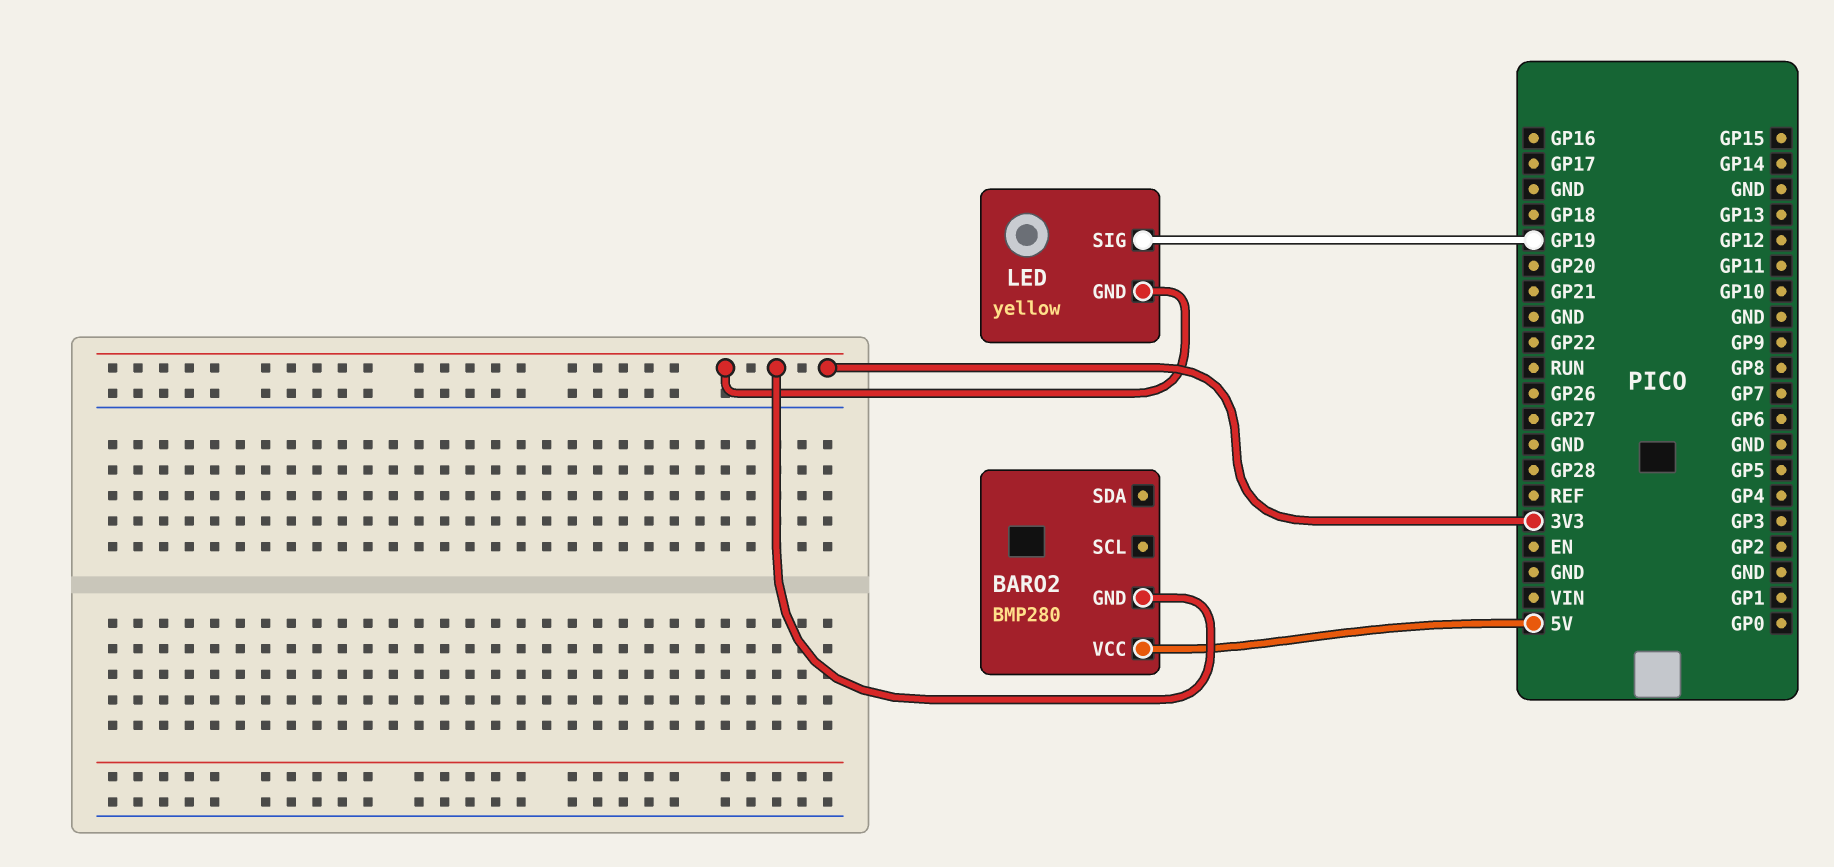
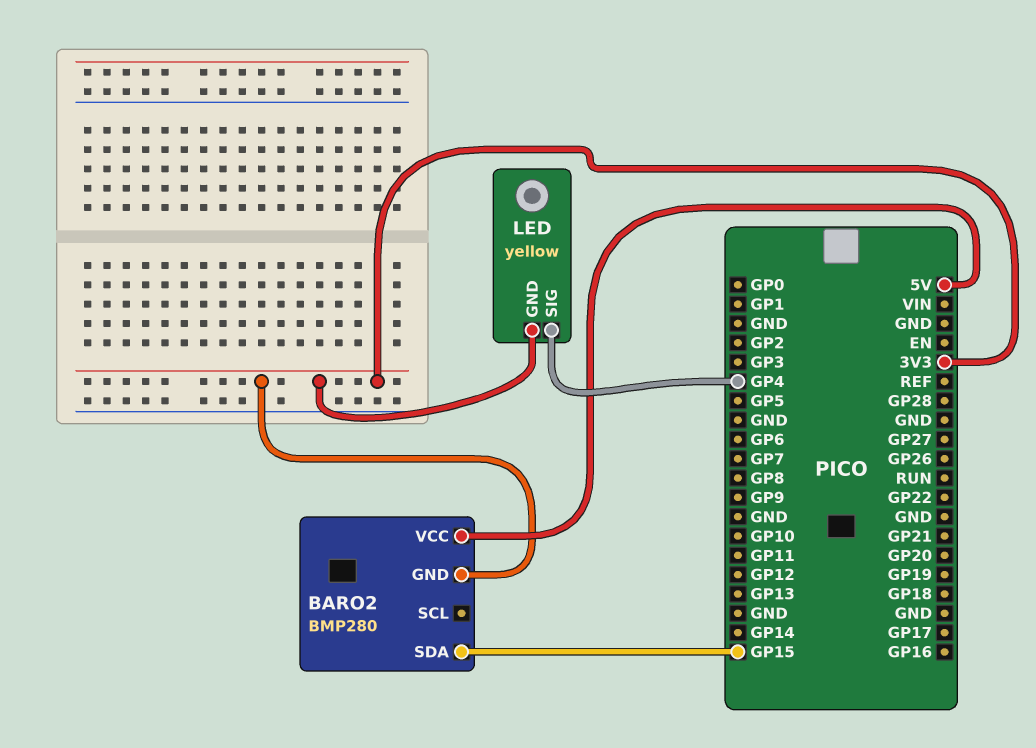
BARO2 pin SDA: none -> GP15
LED pin SIG: GP19 -> GP4

